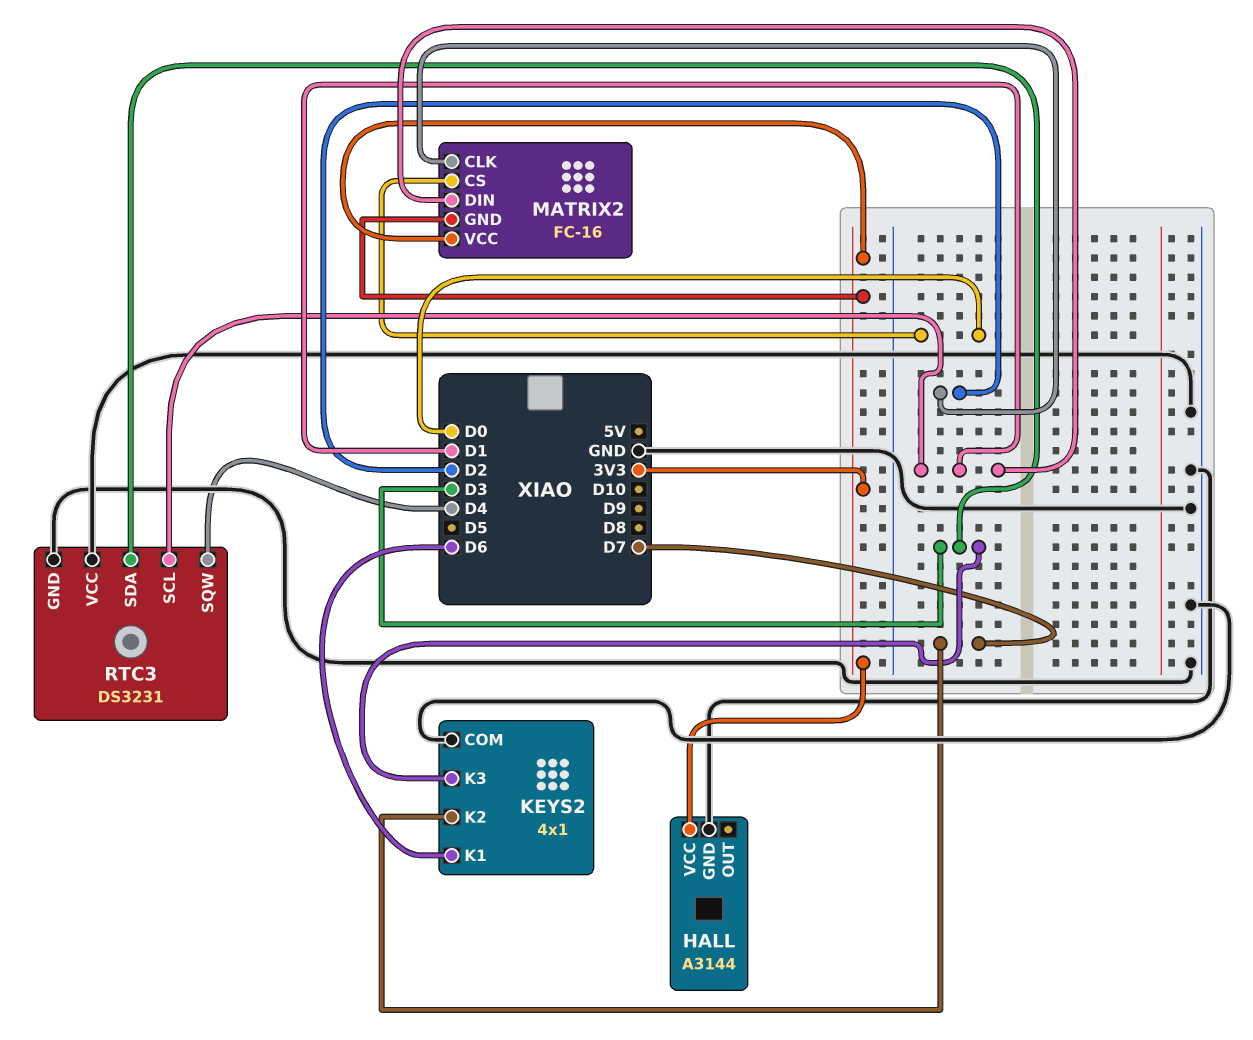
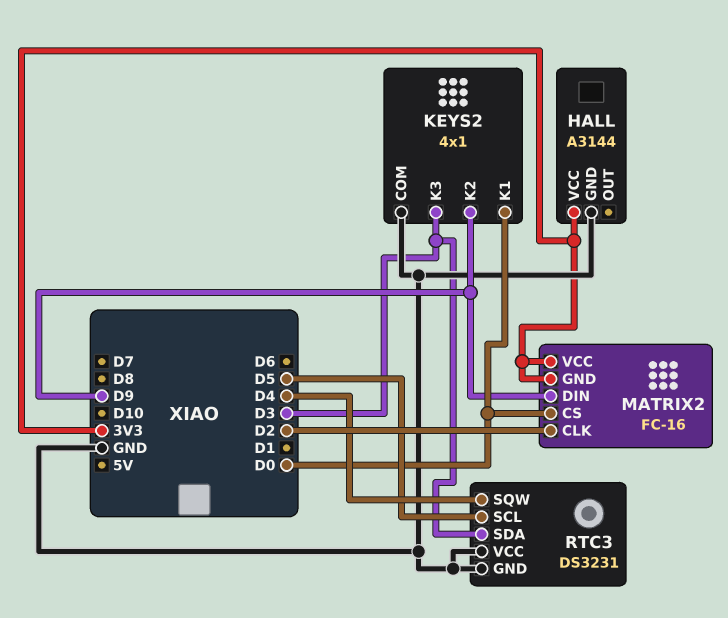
KEYS2 pin K1: D6 -> D0
KEYS2 pin K2: D7 -> D9
MATRIX2 pin DIN: D1 -> D9
RTC3 pin SCL: D1 -> D5

